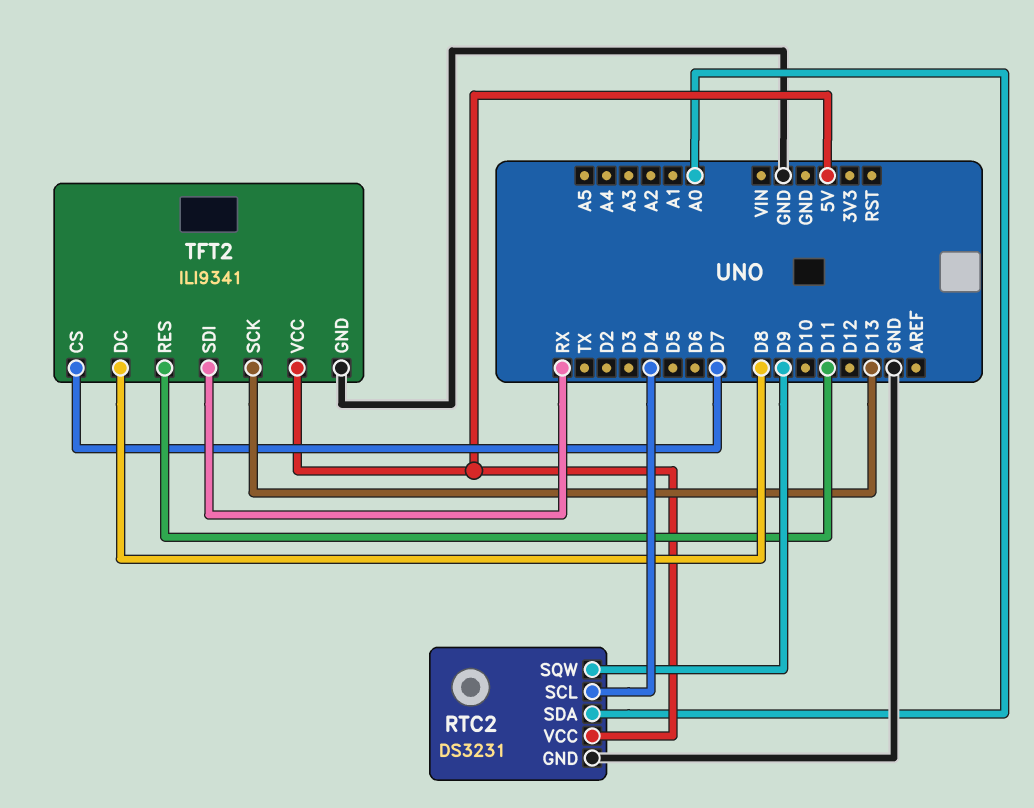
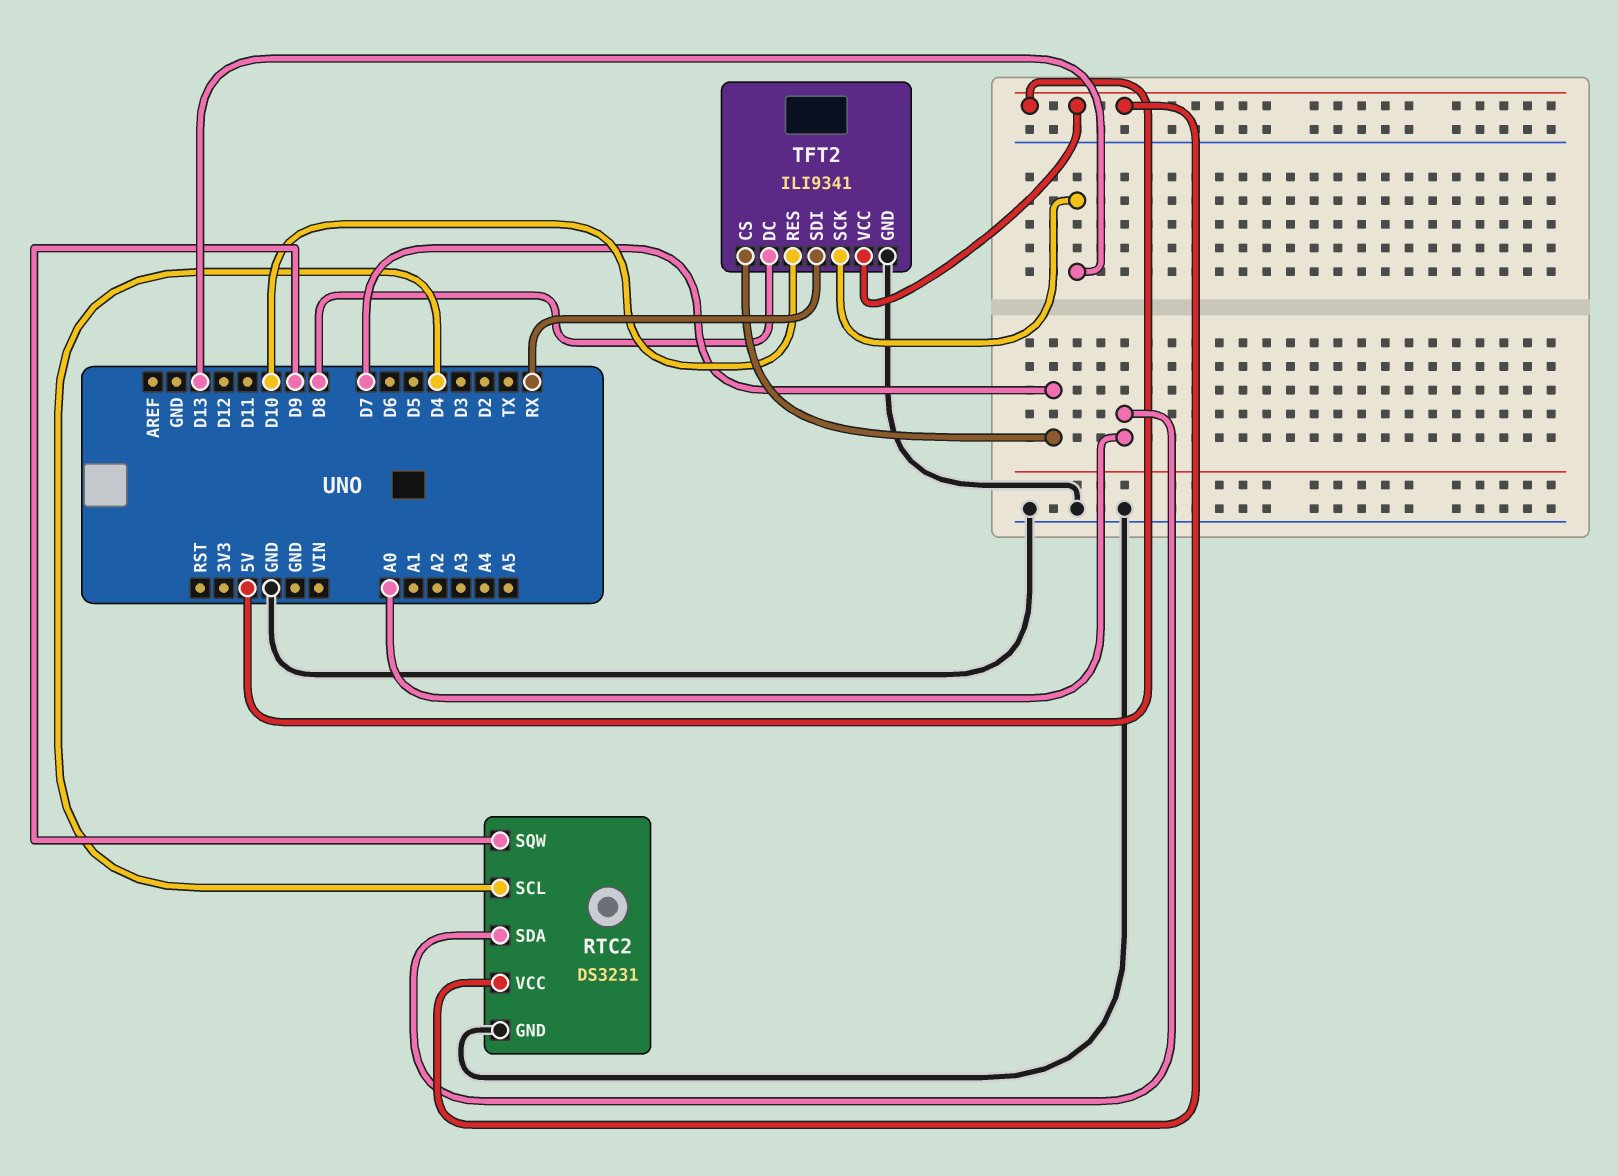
TFT2 pin RES: D11 -> D10

